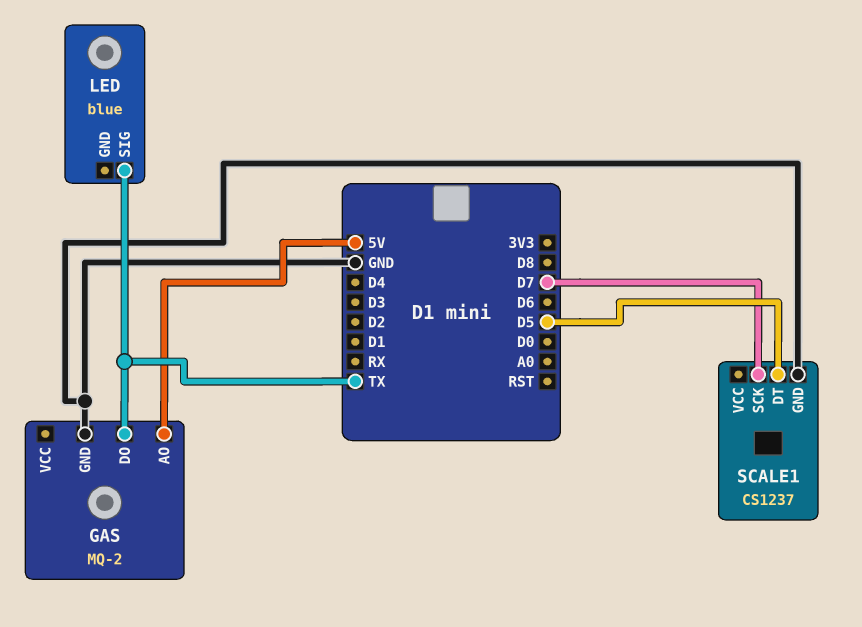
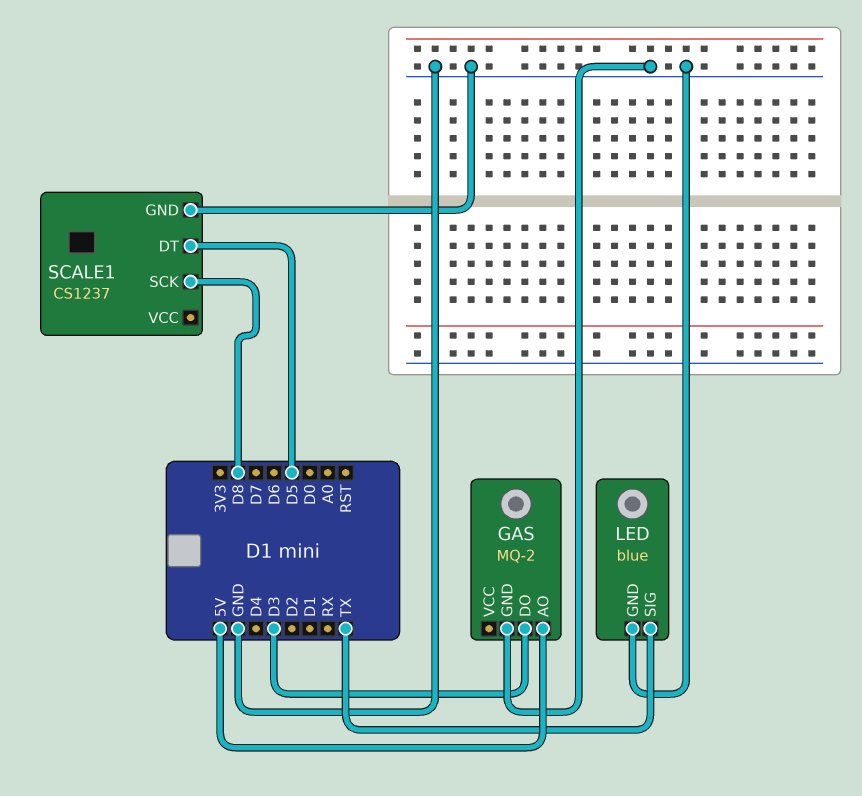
GAS pin DO: TX -> D3
LED pin GND: none -> GND
SCALE1 pin SCK: D7 -> D8

